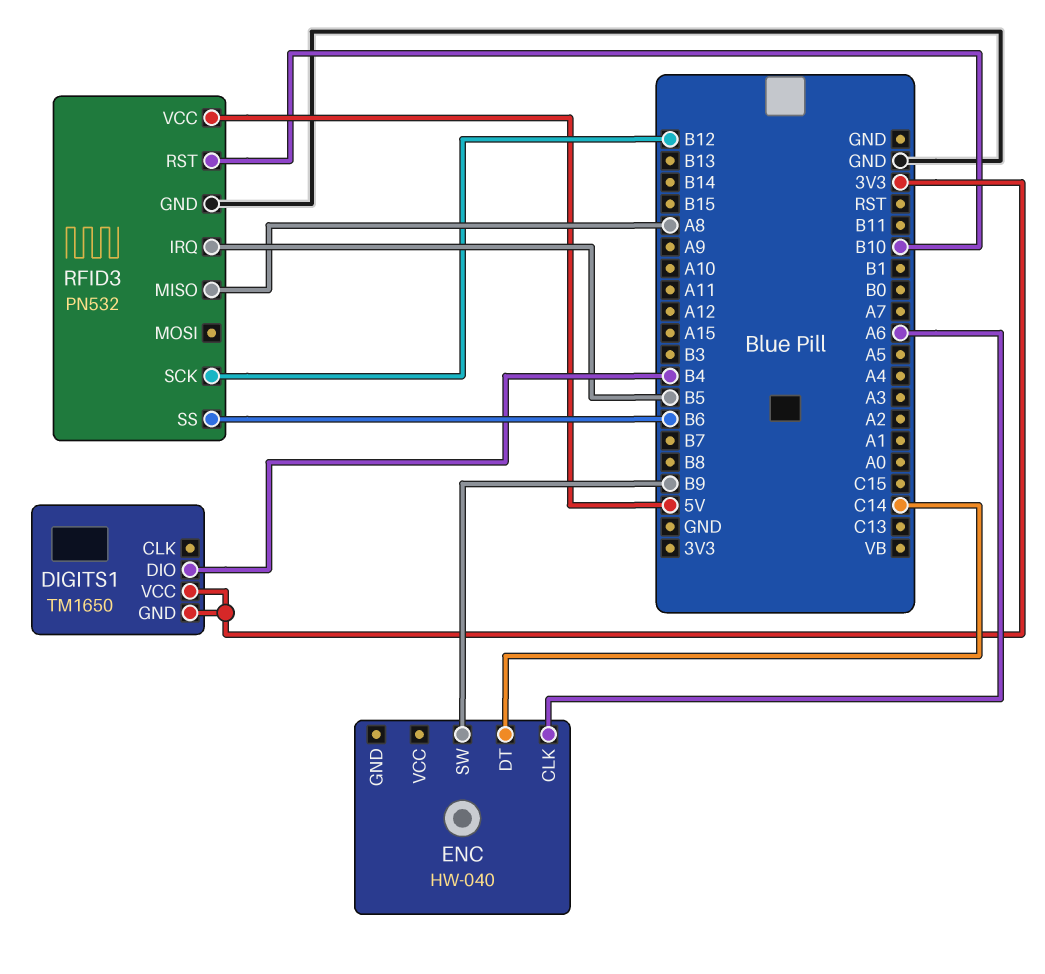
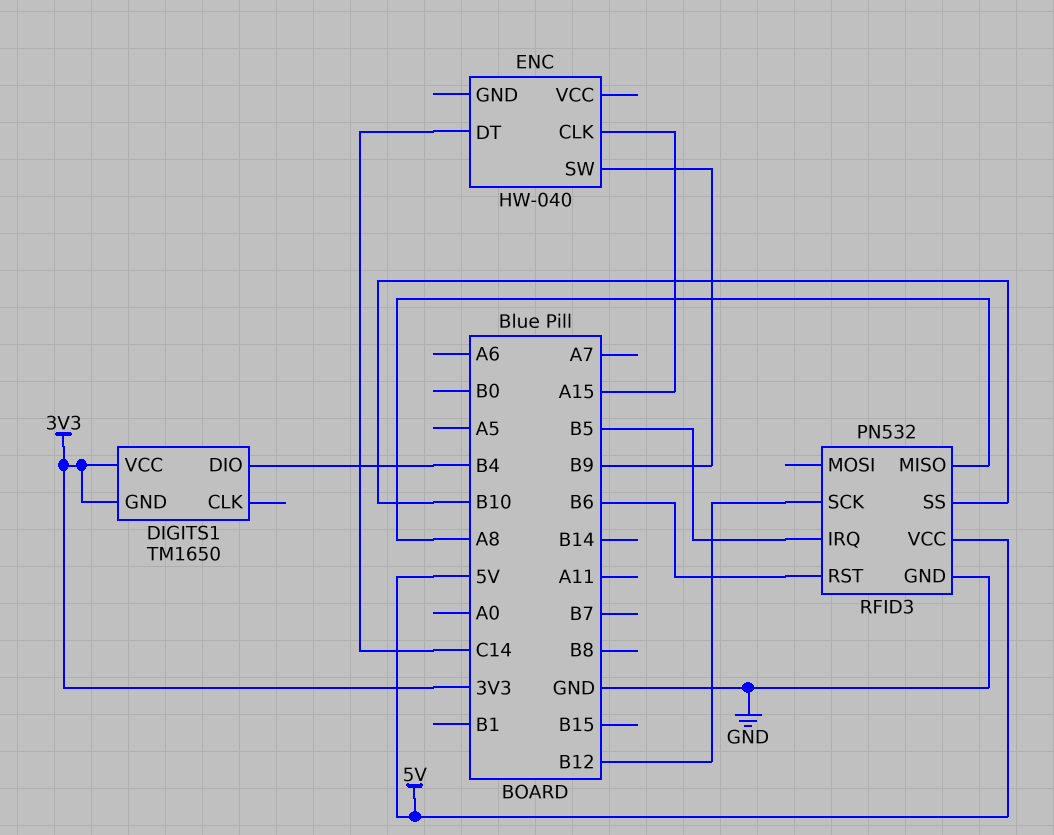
ENC pin CLK: A6 -> A15
RFID3 pin RST: B10 -> B6
RFID3 pin SS: B6 -> B10

